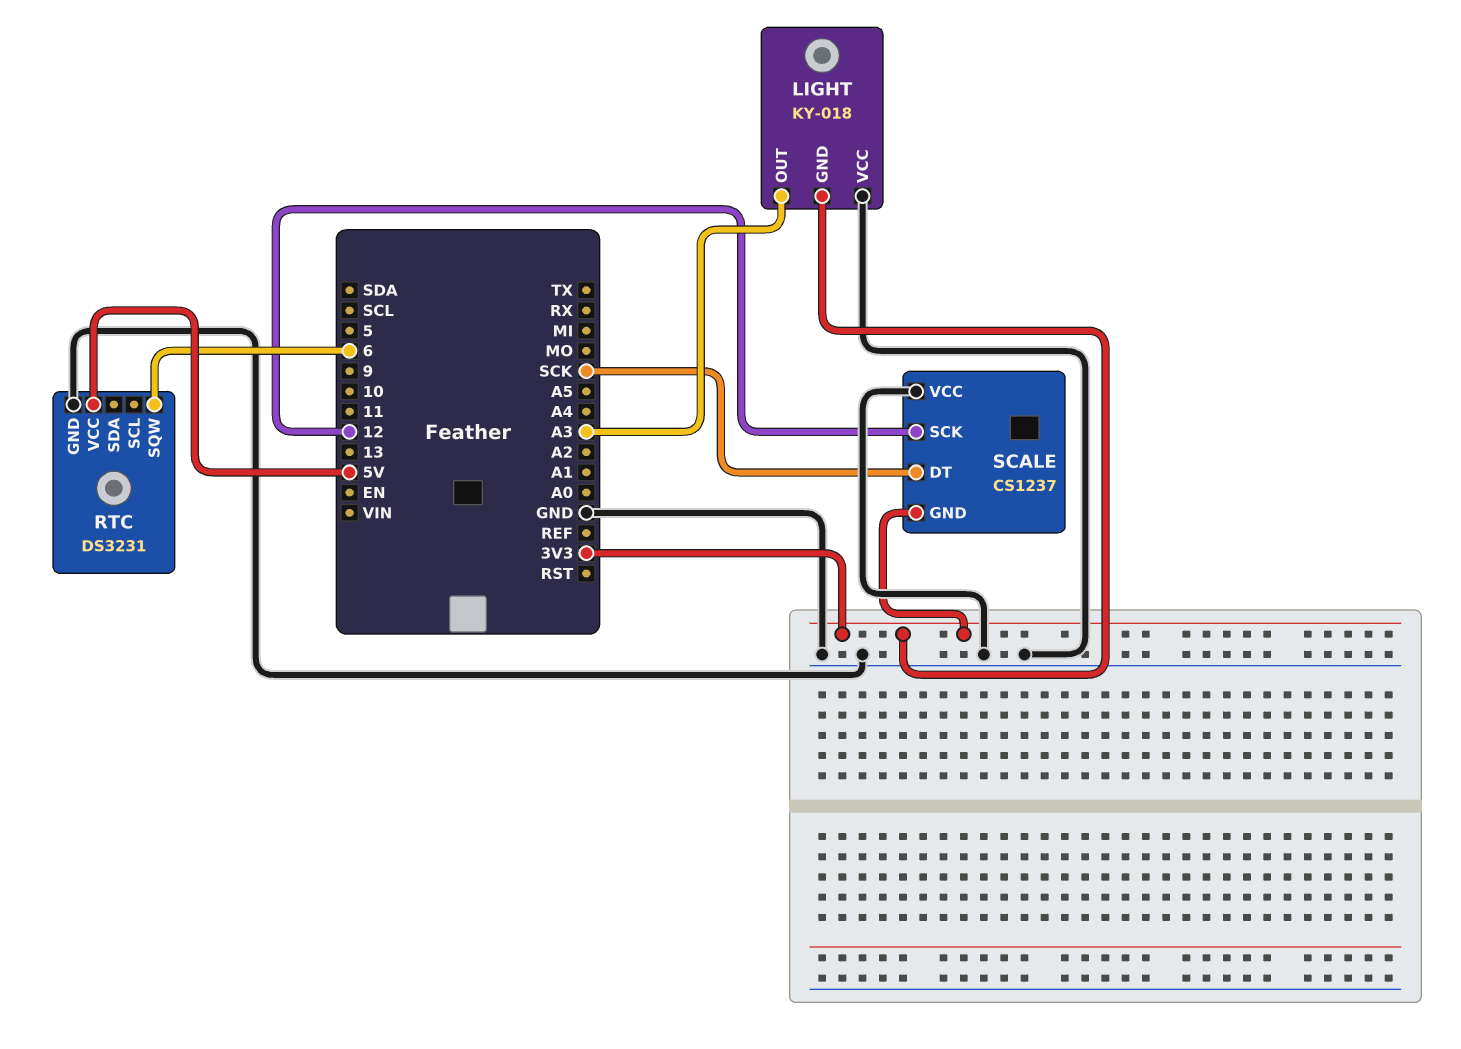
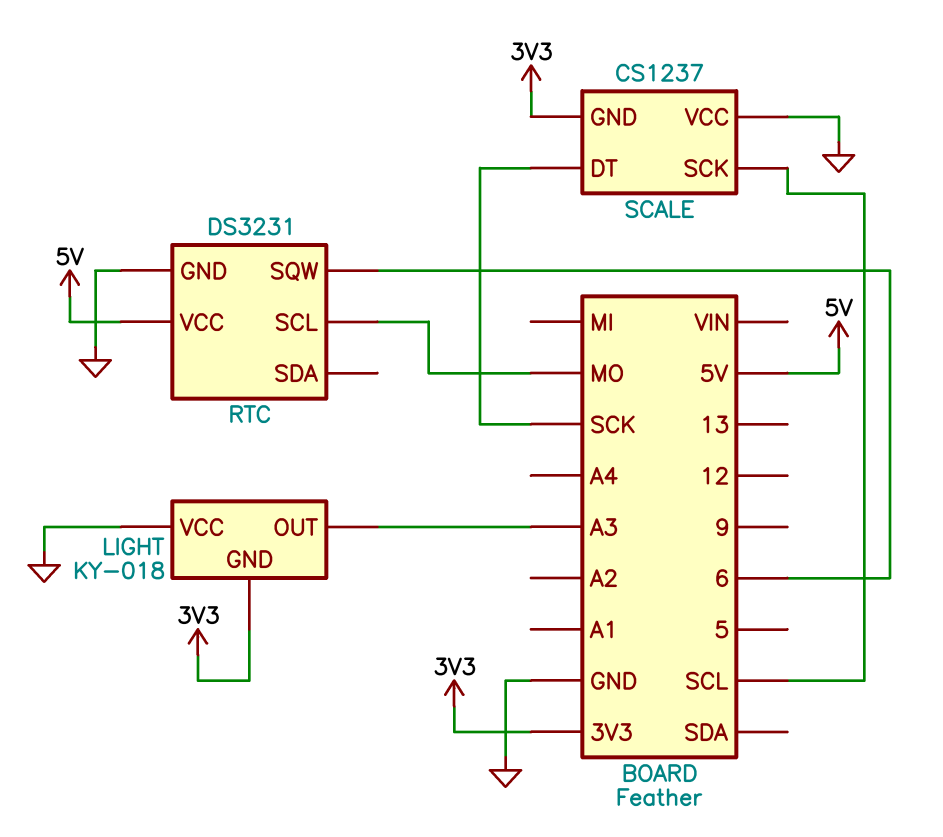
RTC pin SCL: none -> MO
SCALE pin SCK: 12 -> SCL

